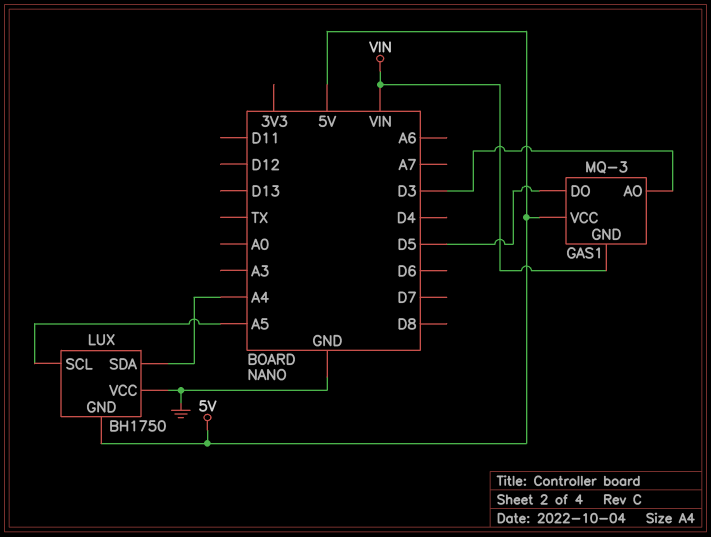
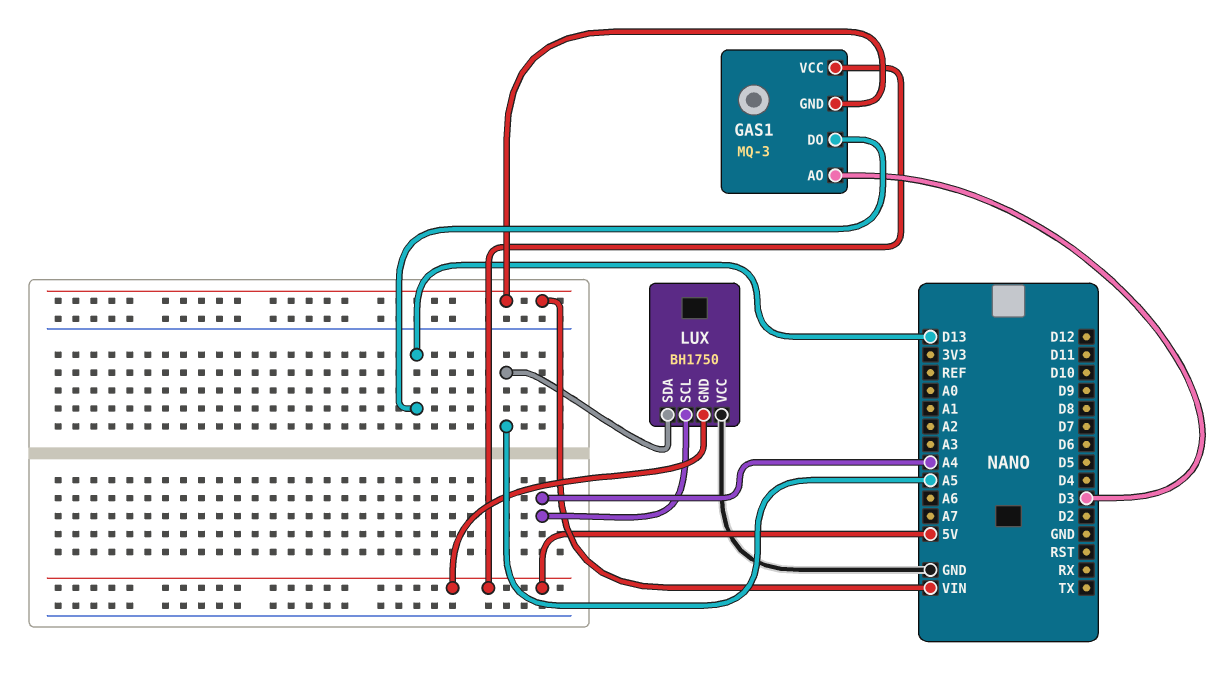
GAS1 pin DO: D5 -> D13
LUX pin SCL: A5 -> A4
LUX pin SDA: A4 -> A5

